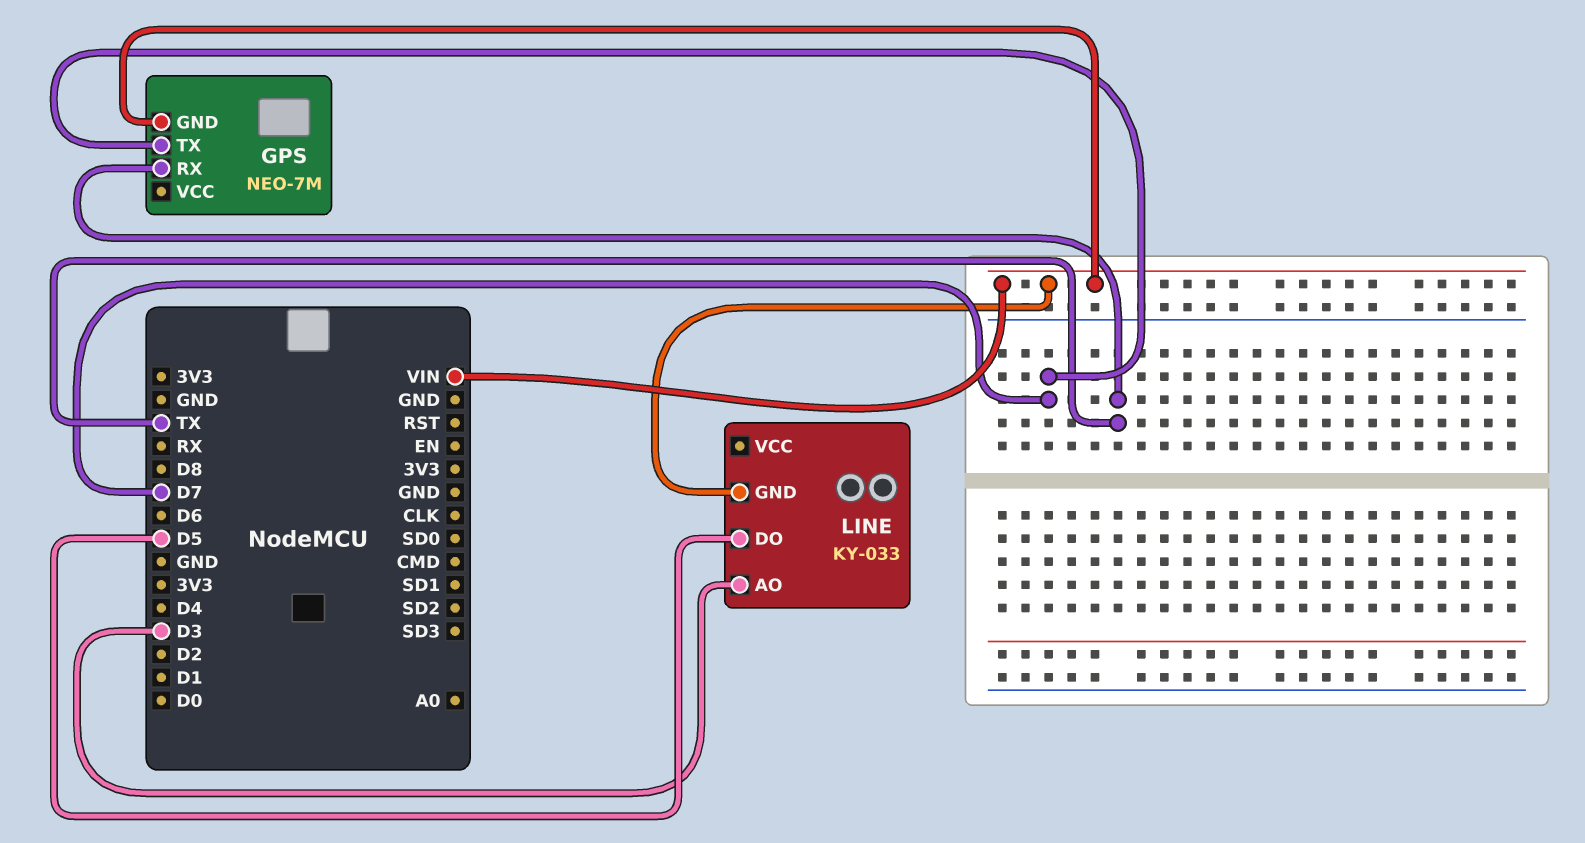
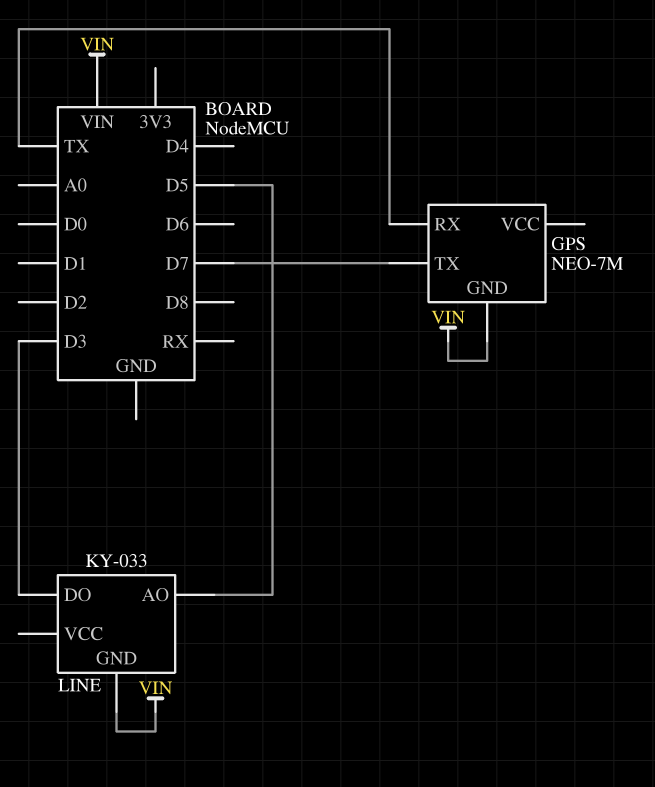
LINE pin AO: D3 -> D5
LINE pin DO: D5 -> D3

